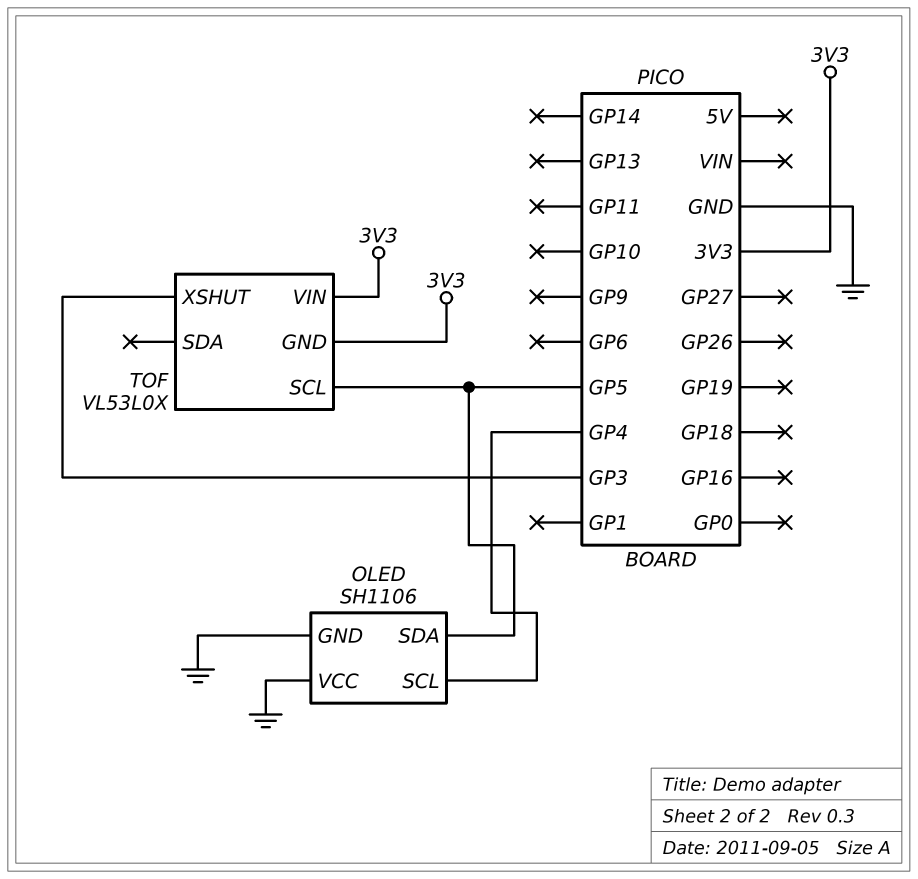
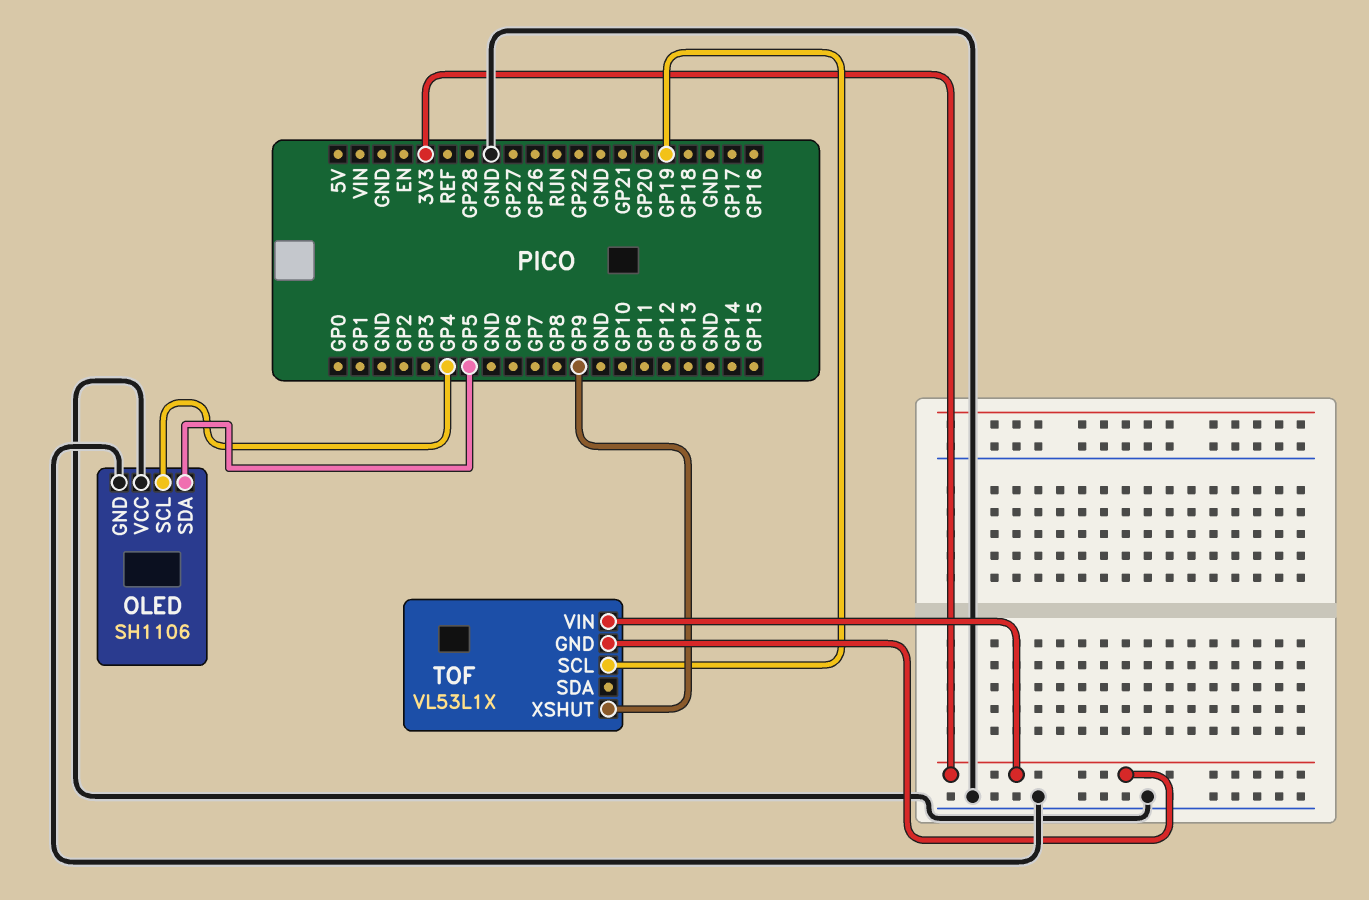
TOF: VL53L0X -> VL53L1X
TOF pin SCL: GP5 -> GP19
TOF pin XSHUT: GP3 -> GP9

